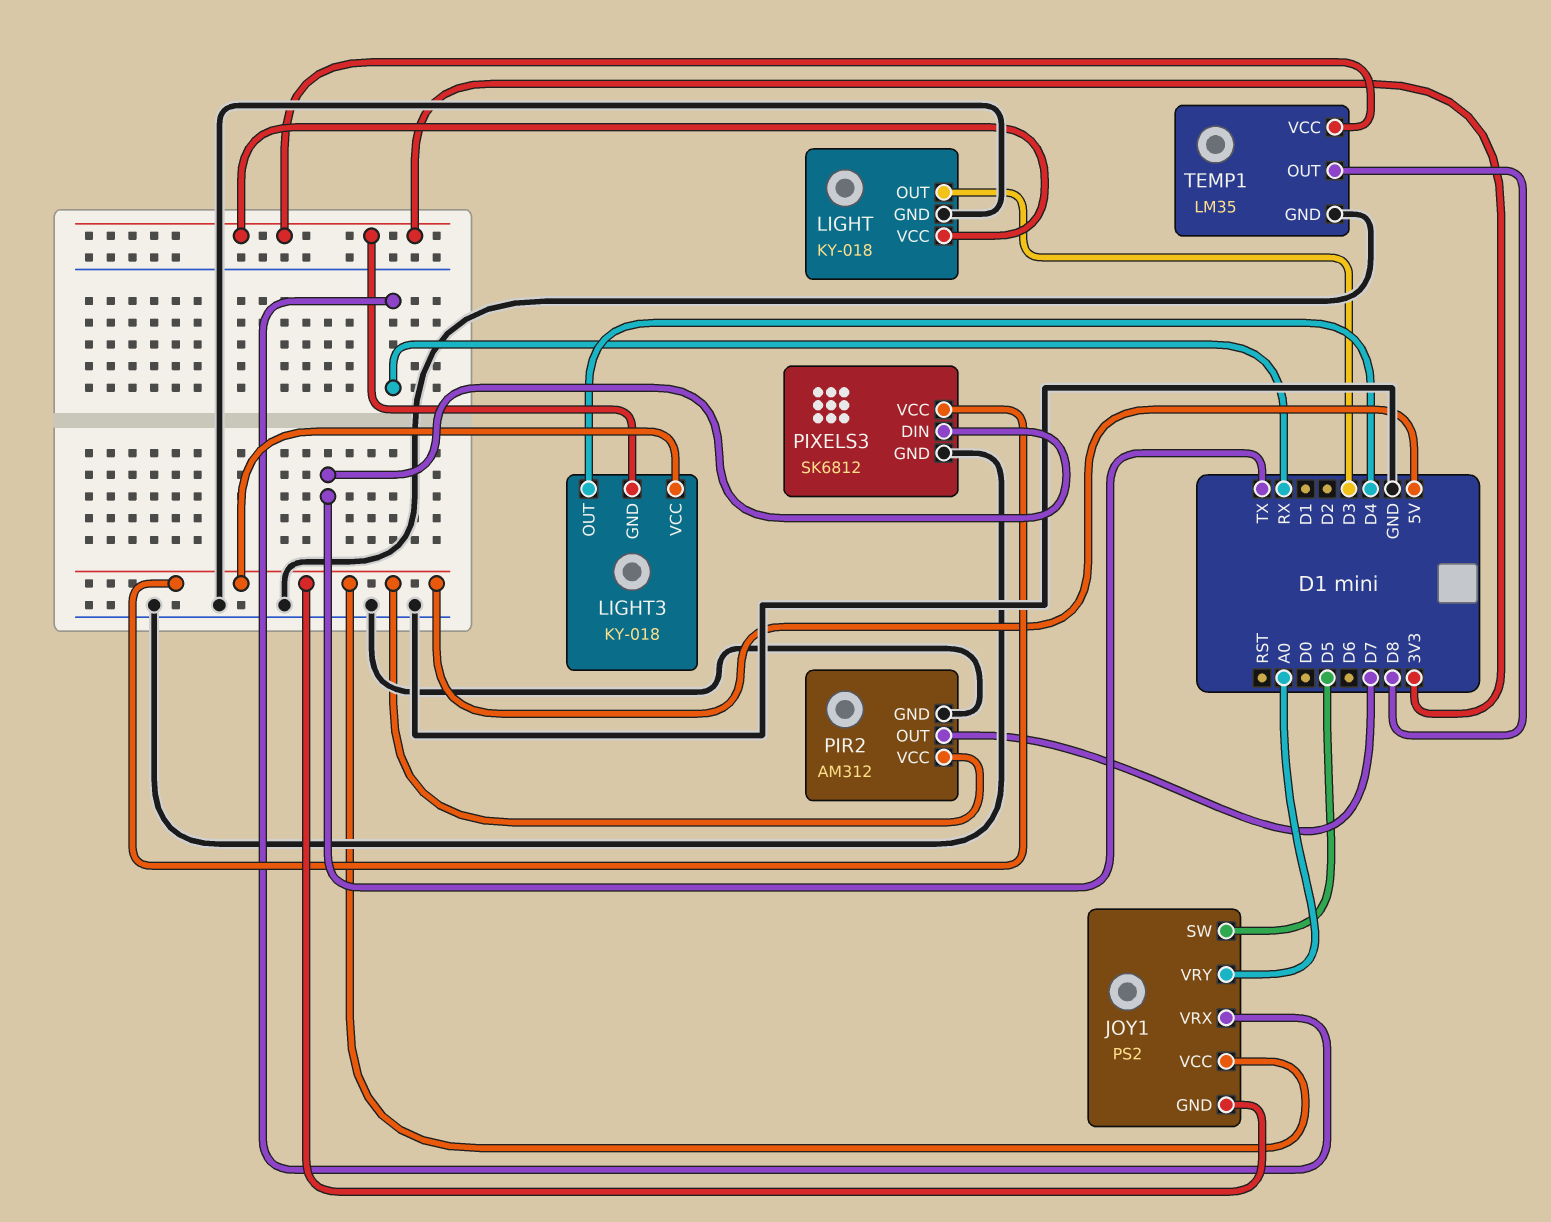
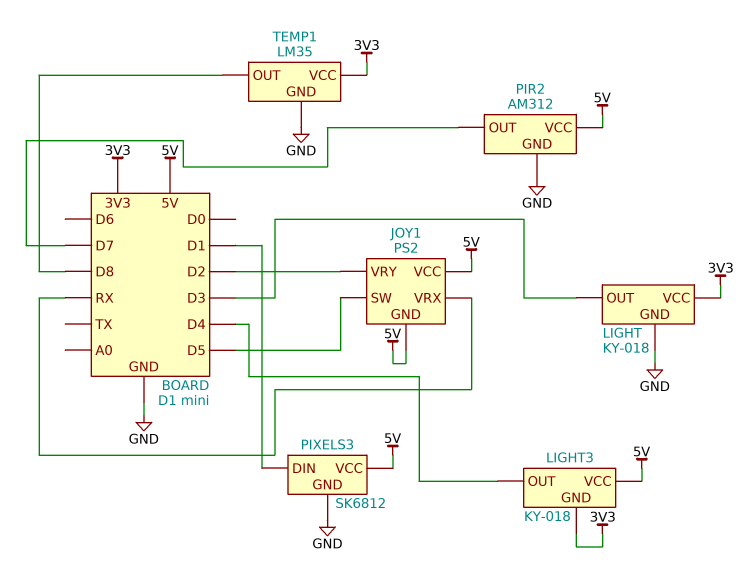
JOY1 pin VRY: A0 -> D2
PIXELS3 pin DIN: TX -> D1

